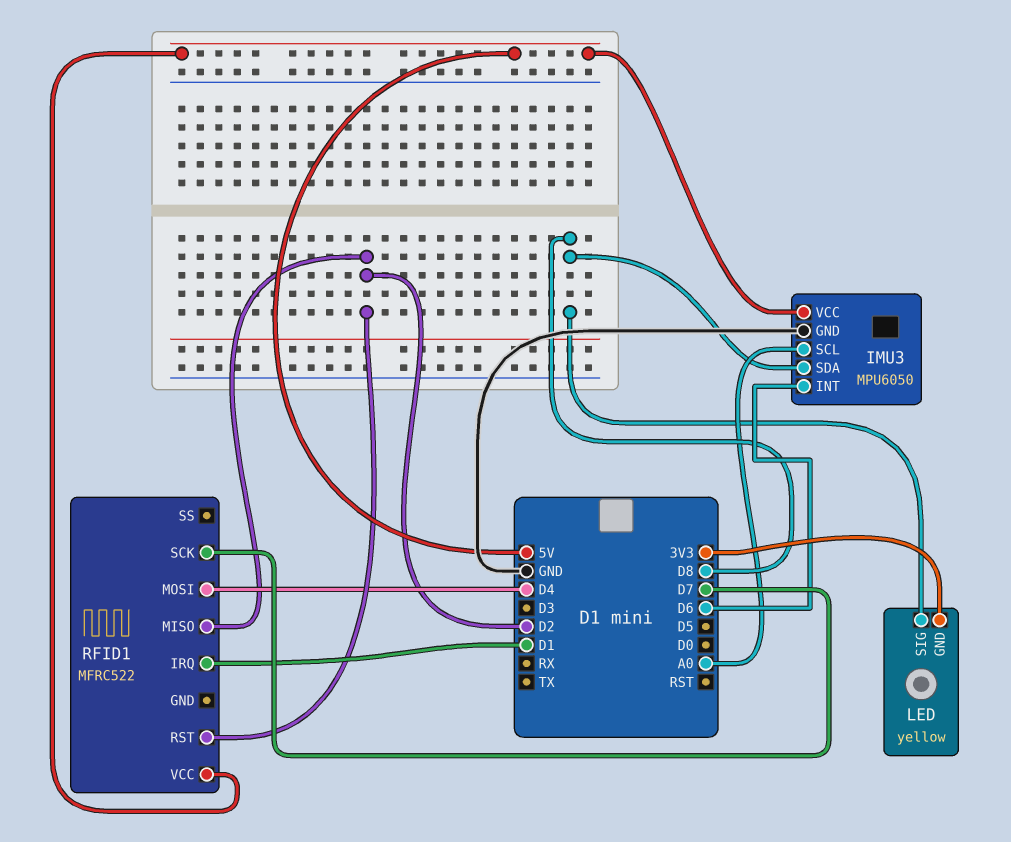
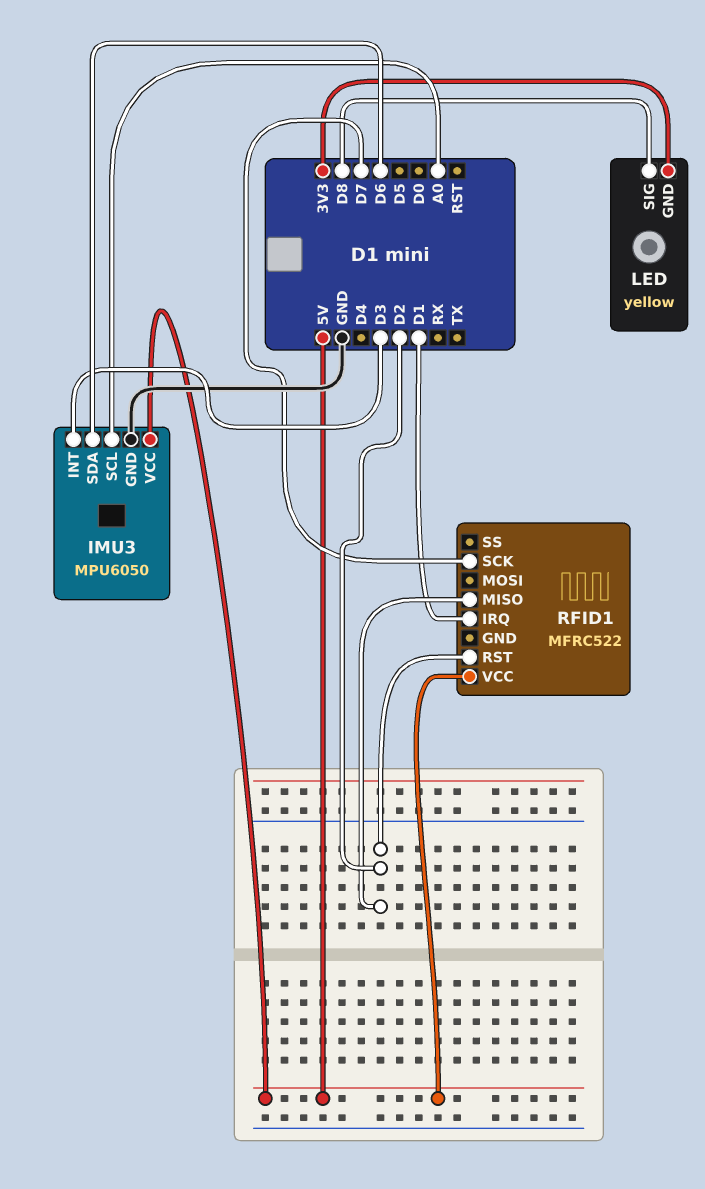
IMU3 pin INT: D6 -> D3
IMU3 pin SDA: D8 -> D6
RFID1 pin MOSI: D4 -> none

